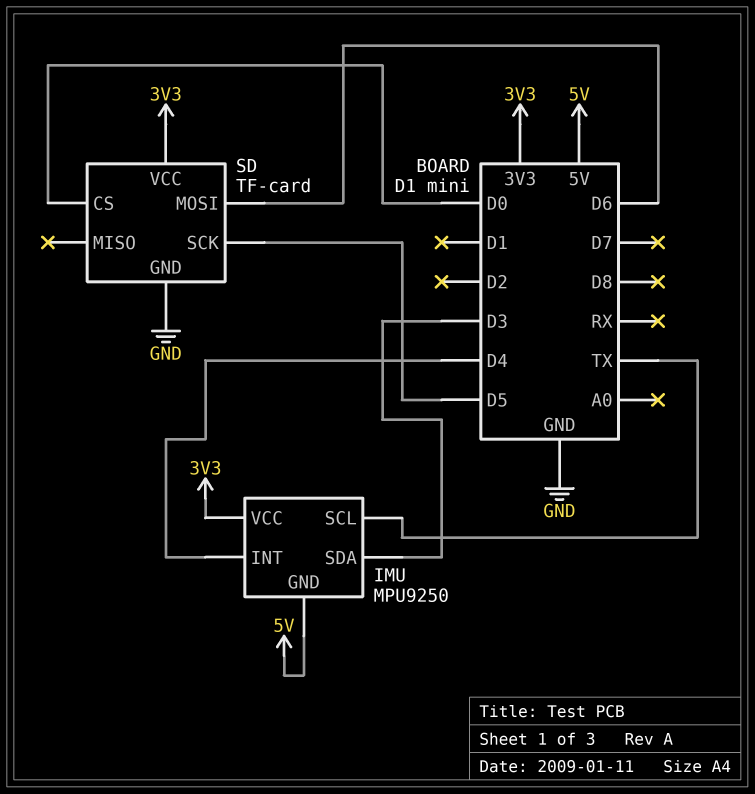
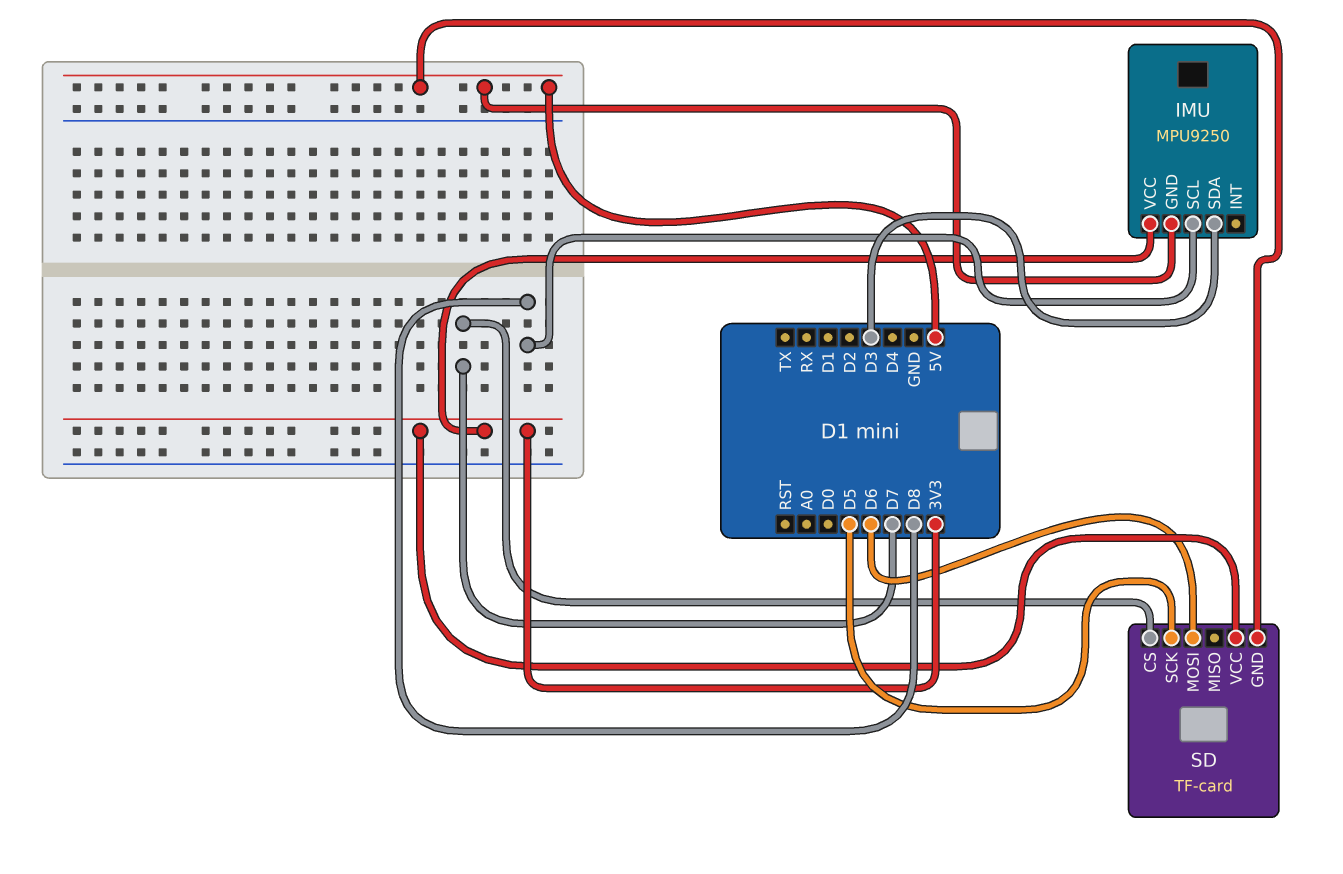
IMU pin INT: D4 -> none
IMU pin SCL: TX -> D8
SD pin CS: D0 -> D7
SD pin GND: GND -> 5V

